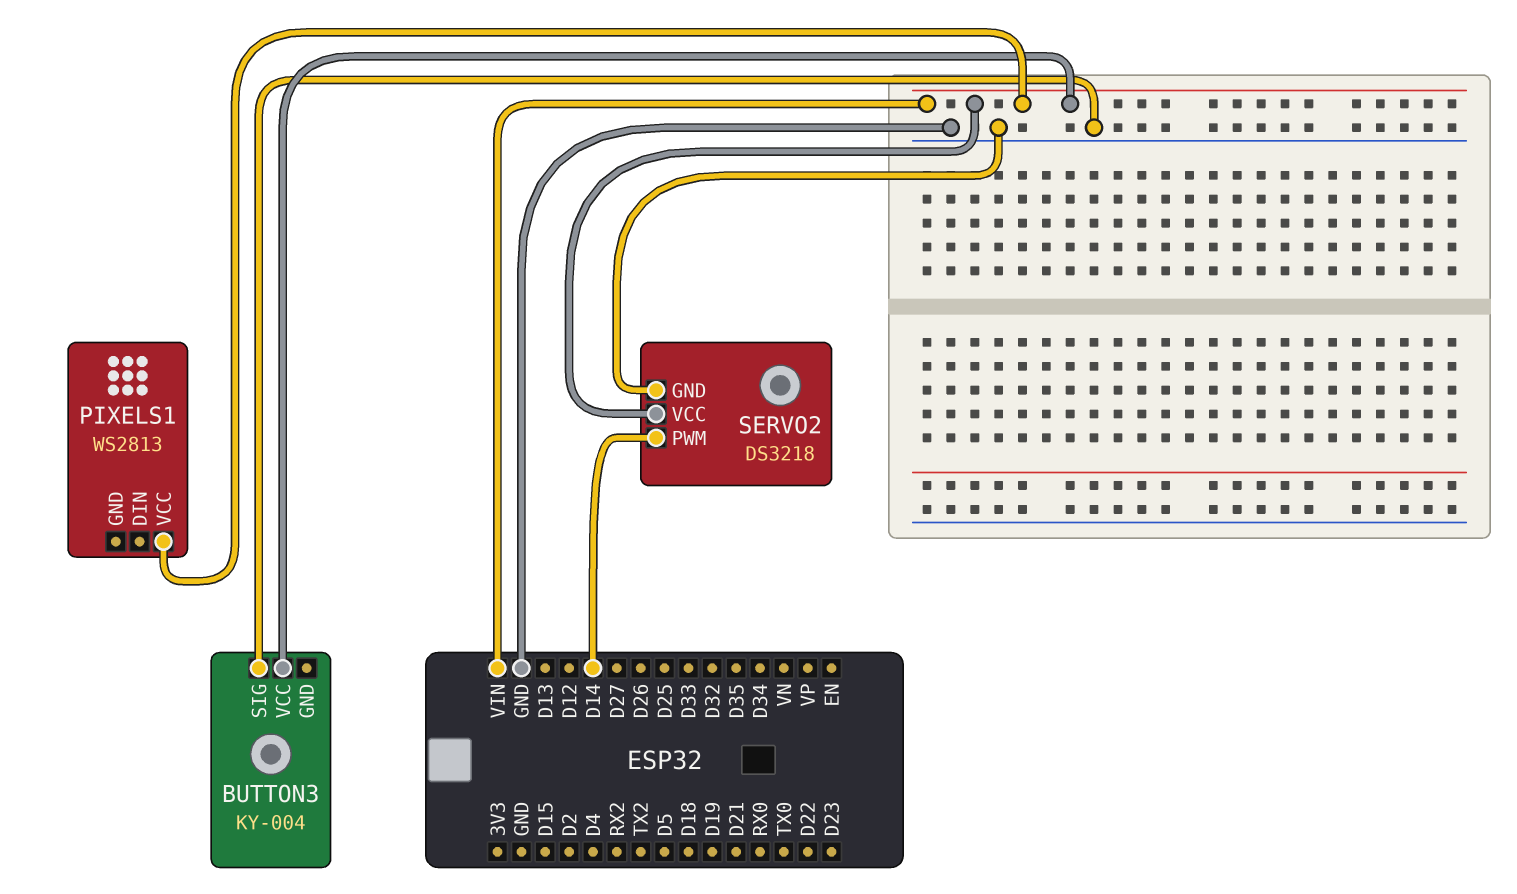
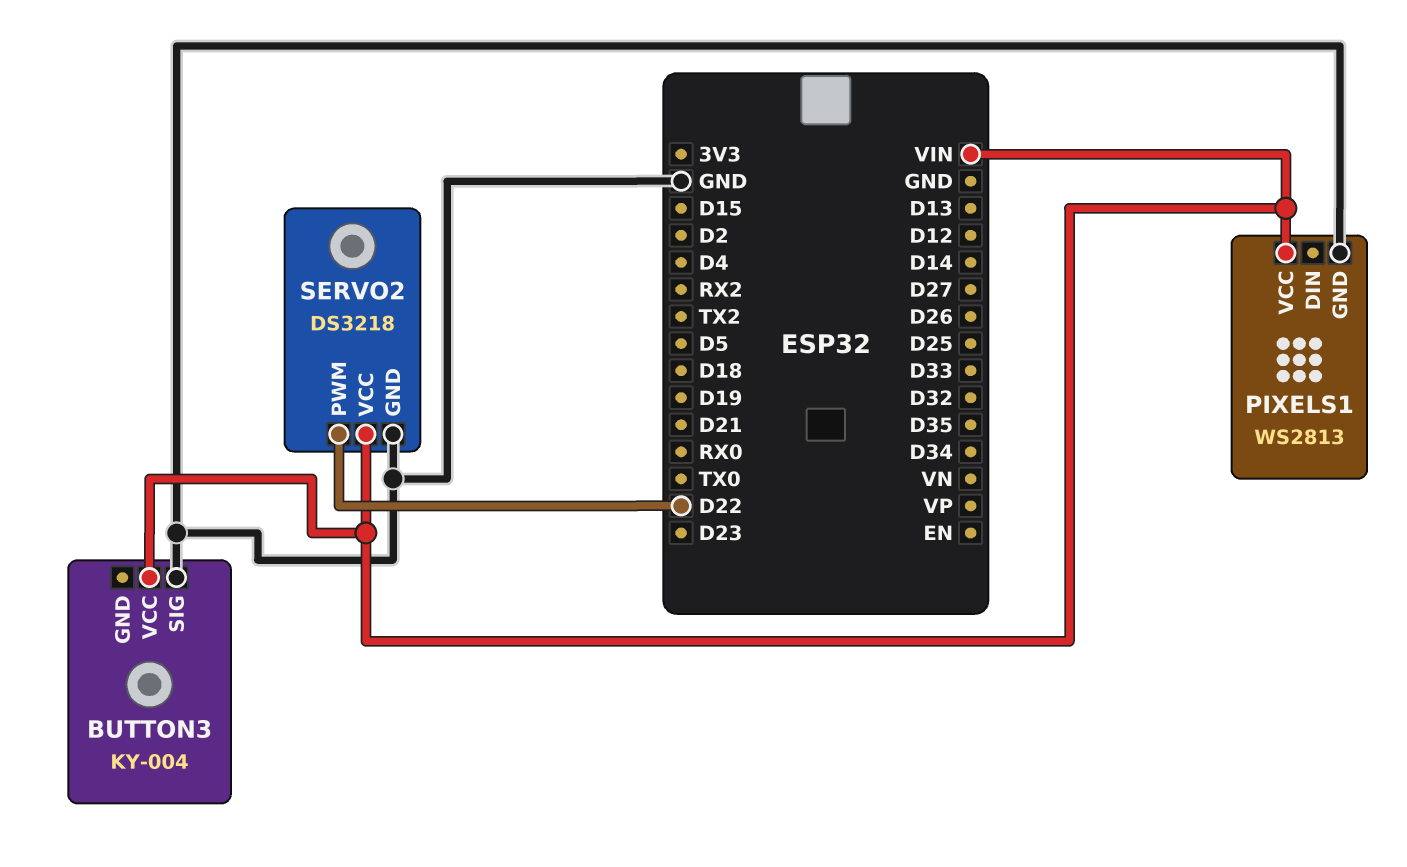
PIXELS1 pin GND: none -> GND
SERVO2 pin PWM: D14 -> D22

